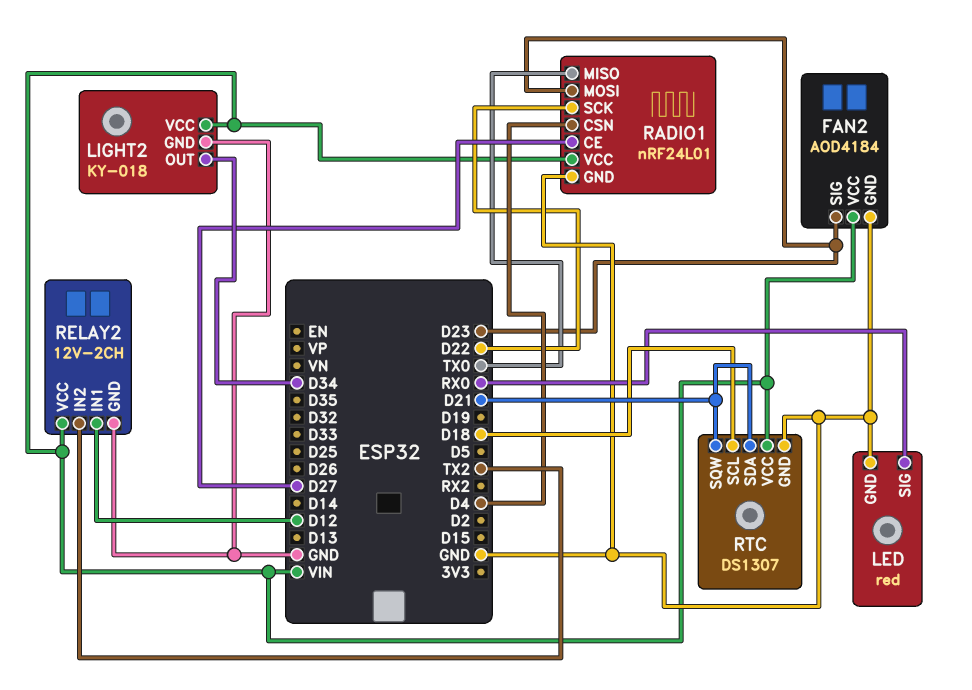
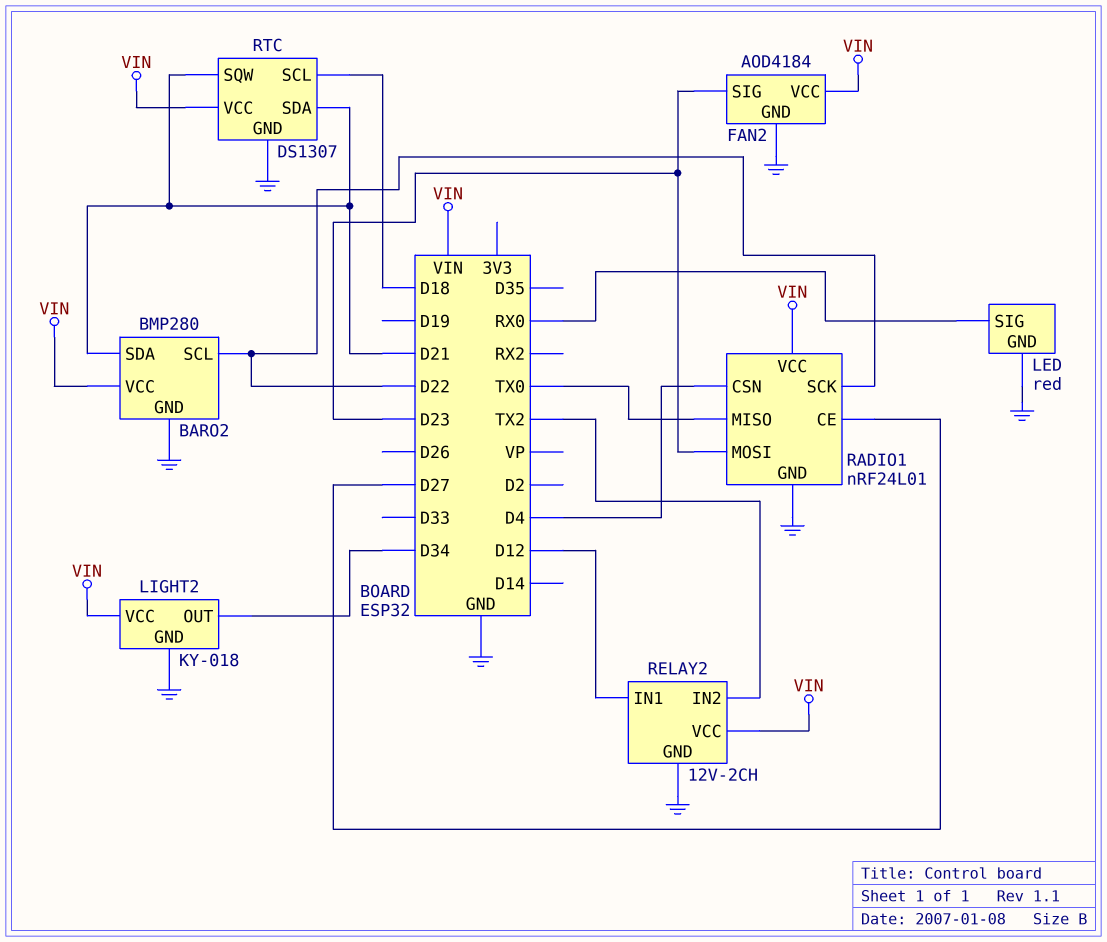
BARO2: none -> BMP280
BARO2 pin GND: none -> GND
BARO2 pin SCL: none -> D22
BARO2 pin SDA: none -> D21
BARO2 pin VCC: none -> VIN

